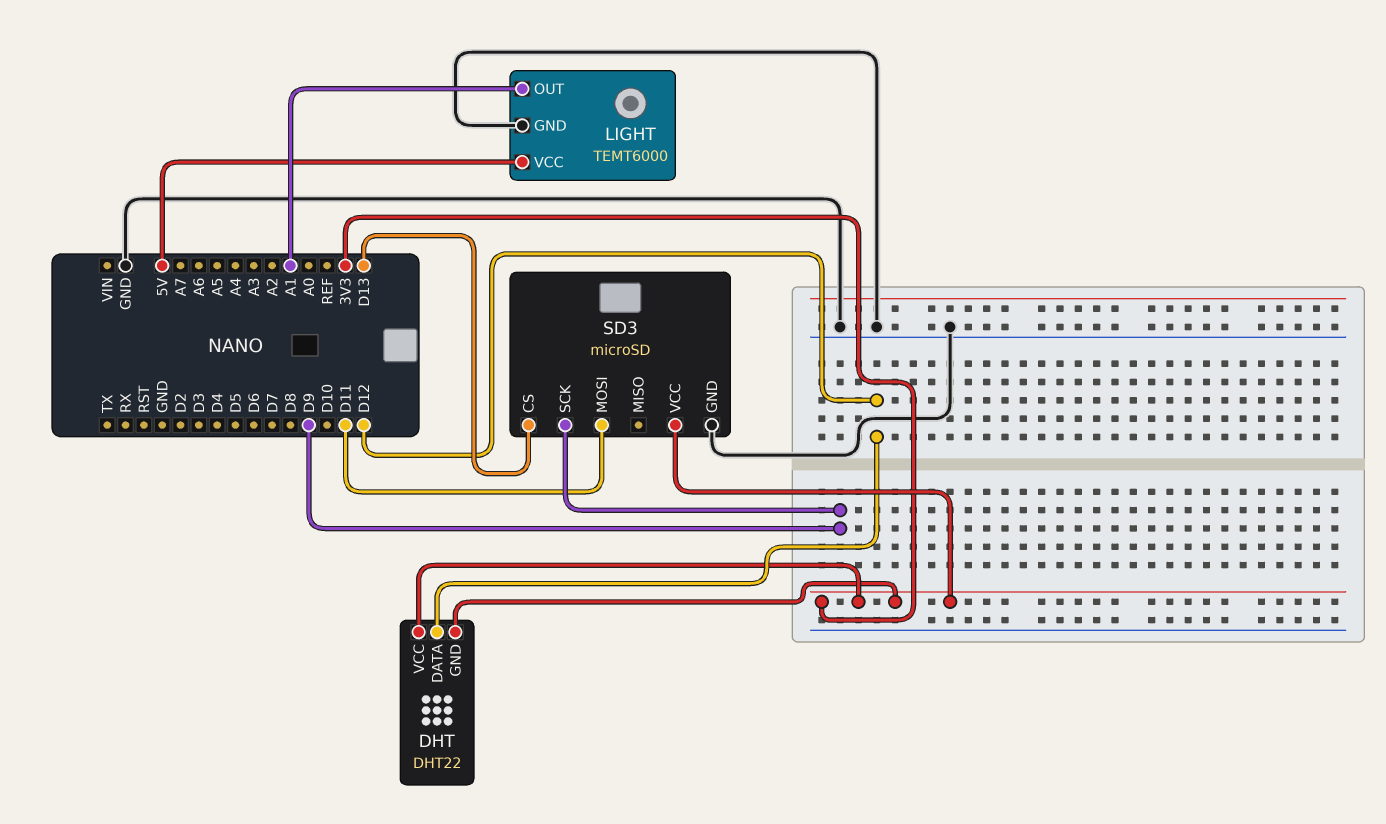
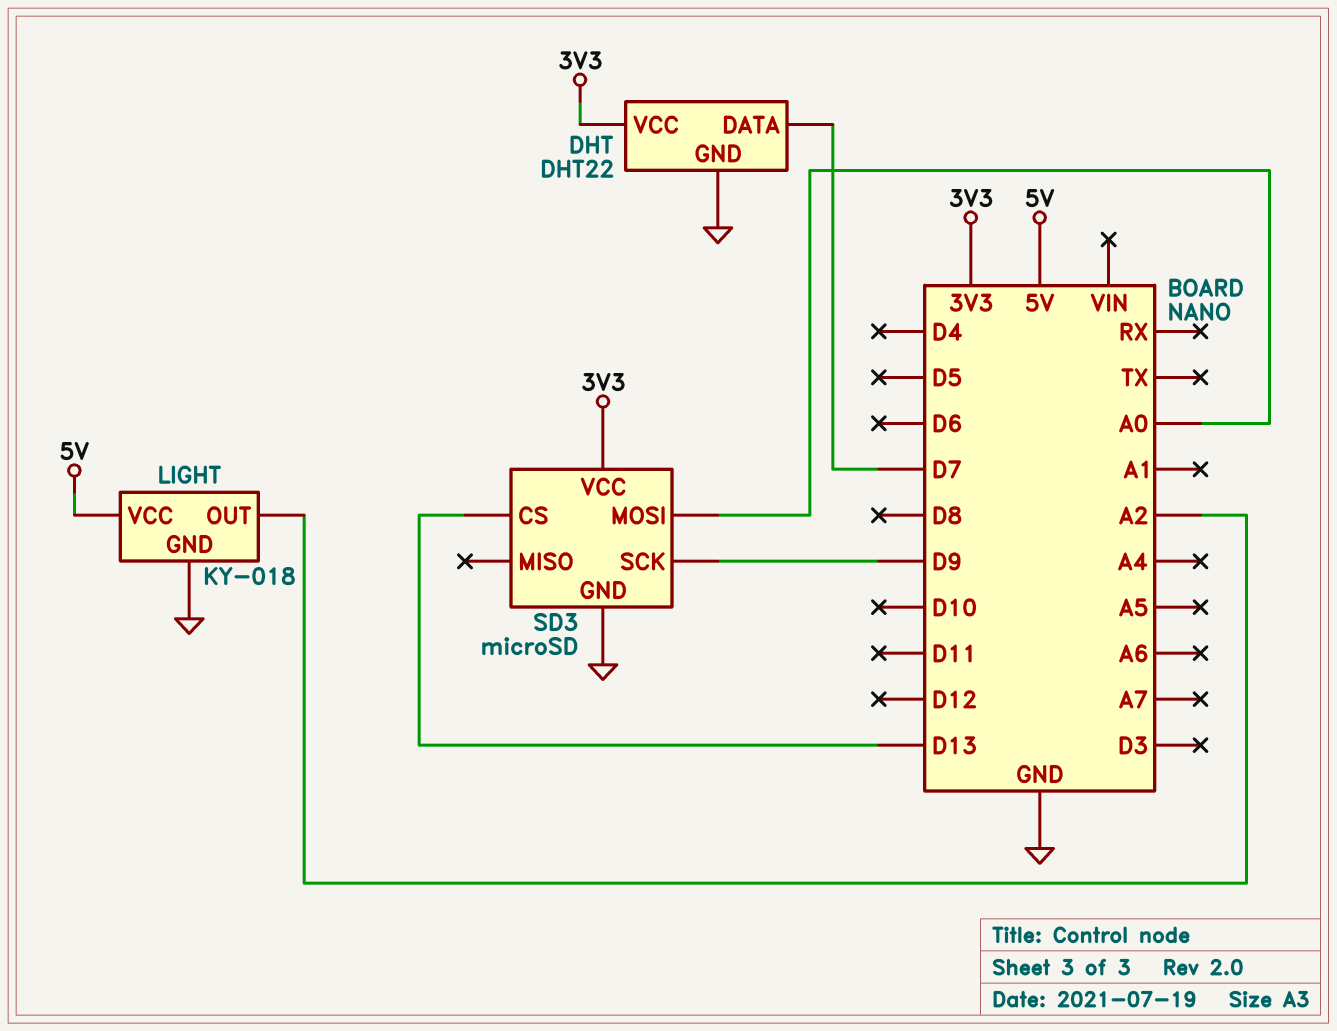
DHT pin DATA: D12 -> D7
DHT pin GND: 3V3 -> GND
LIGHT: TEMT6000 -> KY-018
LIGHT pin OUT: A1 -> A2
SD3 pin MOSI: D11 -> A0

